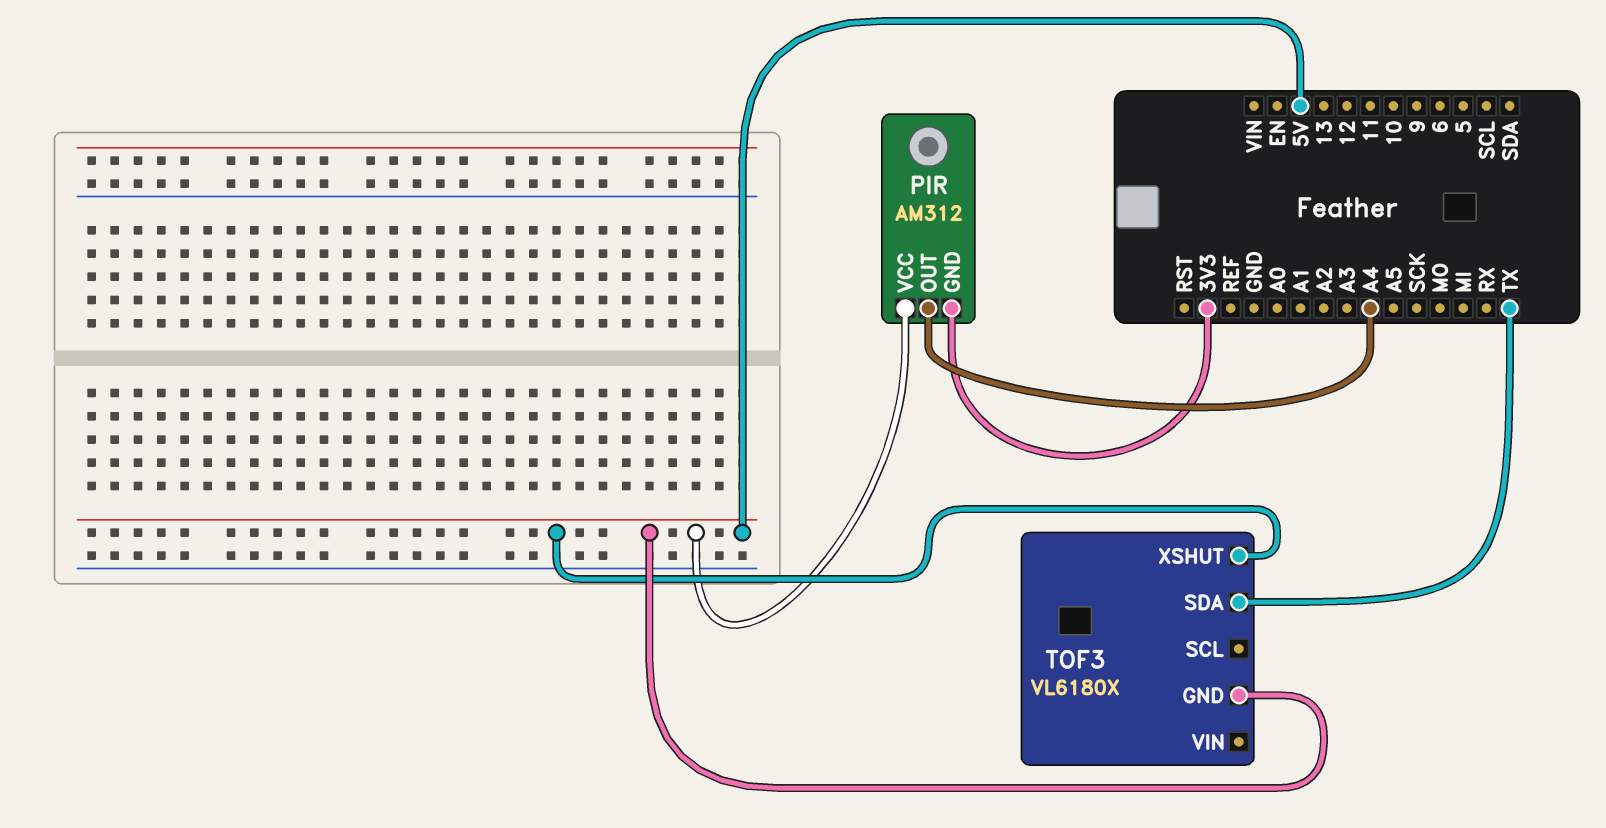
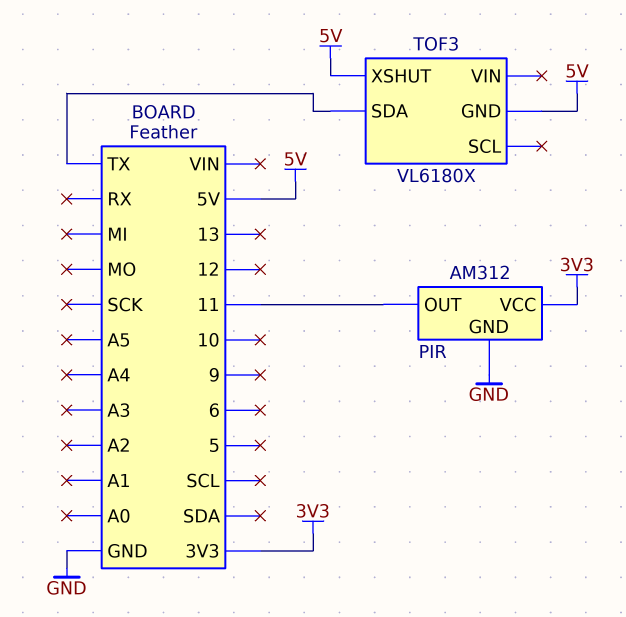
PIR pin GND: 3V3 -> GND
PIR pin OUT: A4 -> 11
PIR pin VCC: 5V -> 3V3

